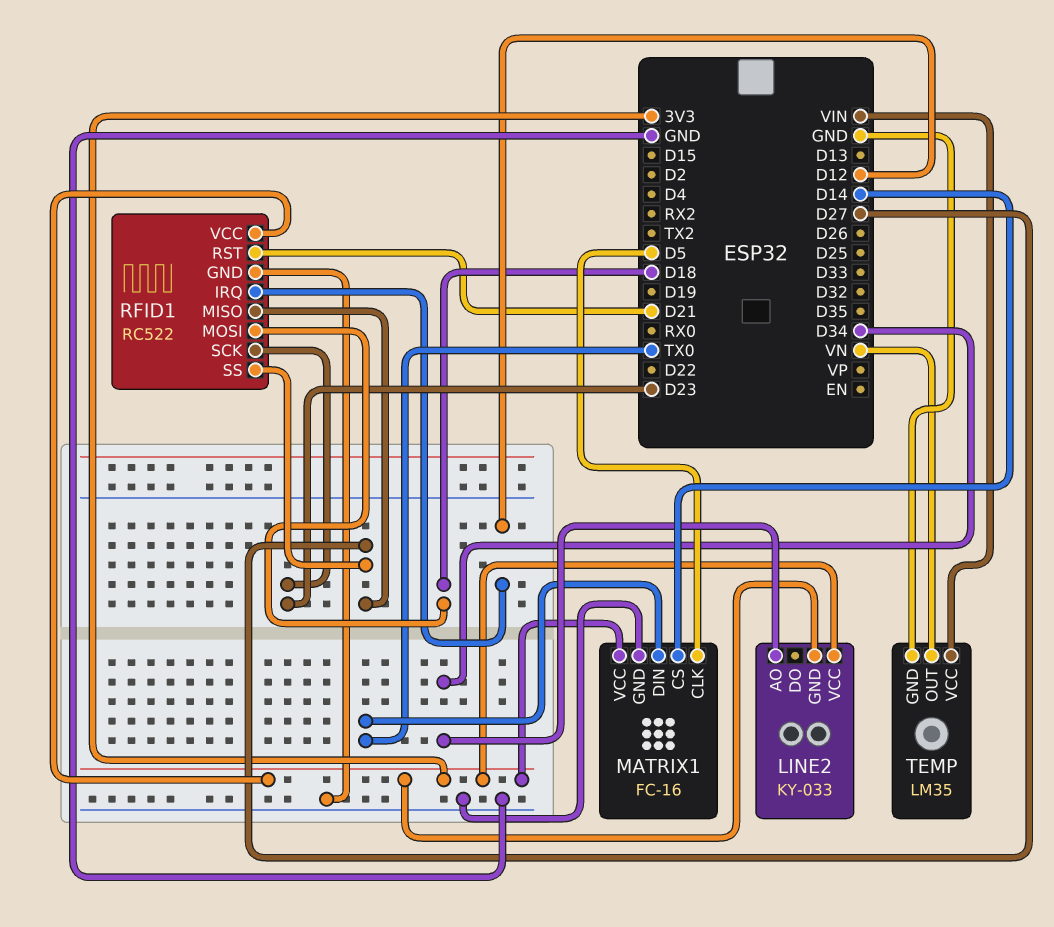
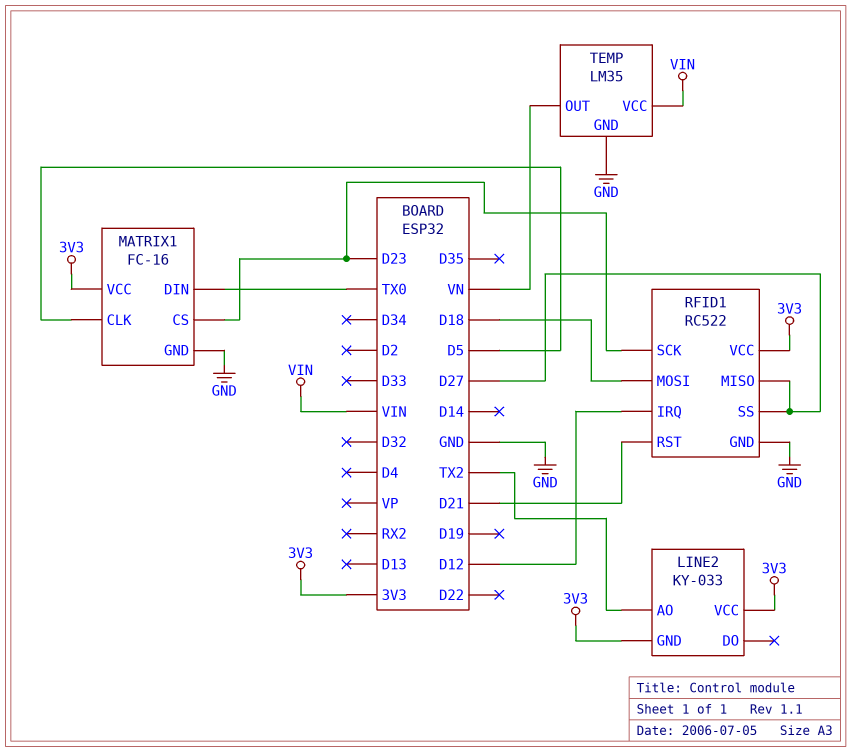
LINE2 pin AO: D34 -> TX2
MATRIX1 pin CS: D14 -> D23

